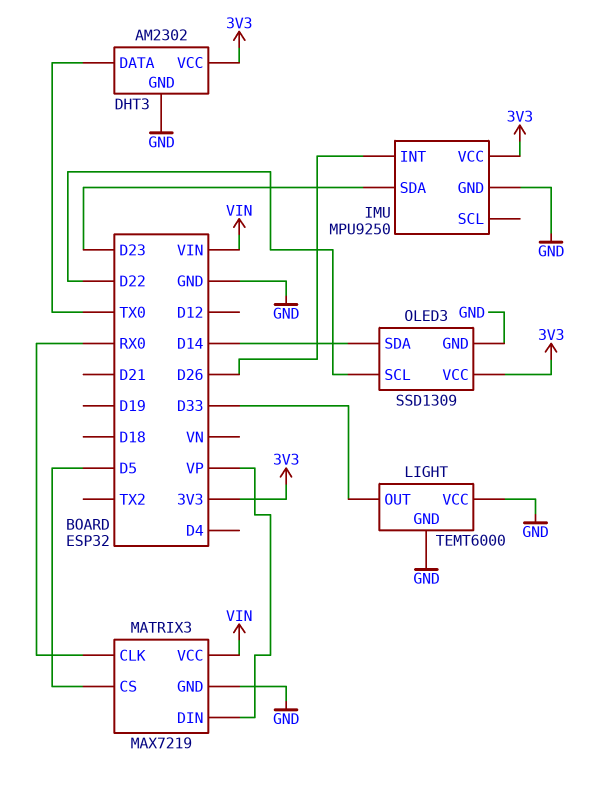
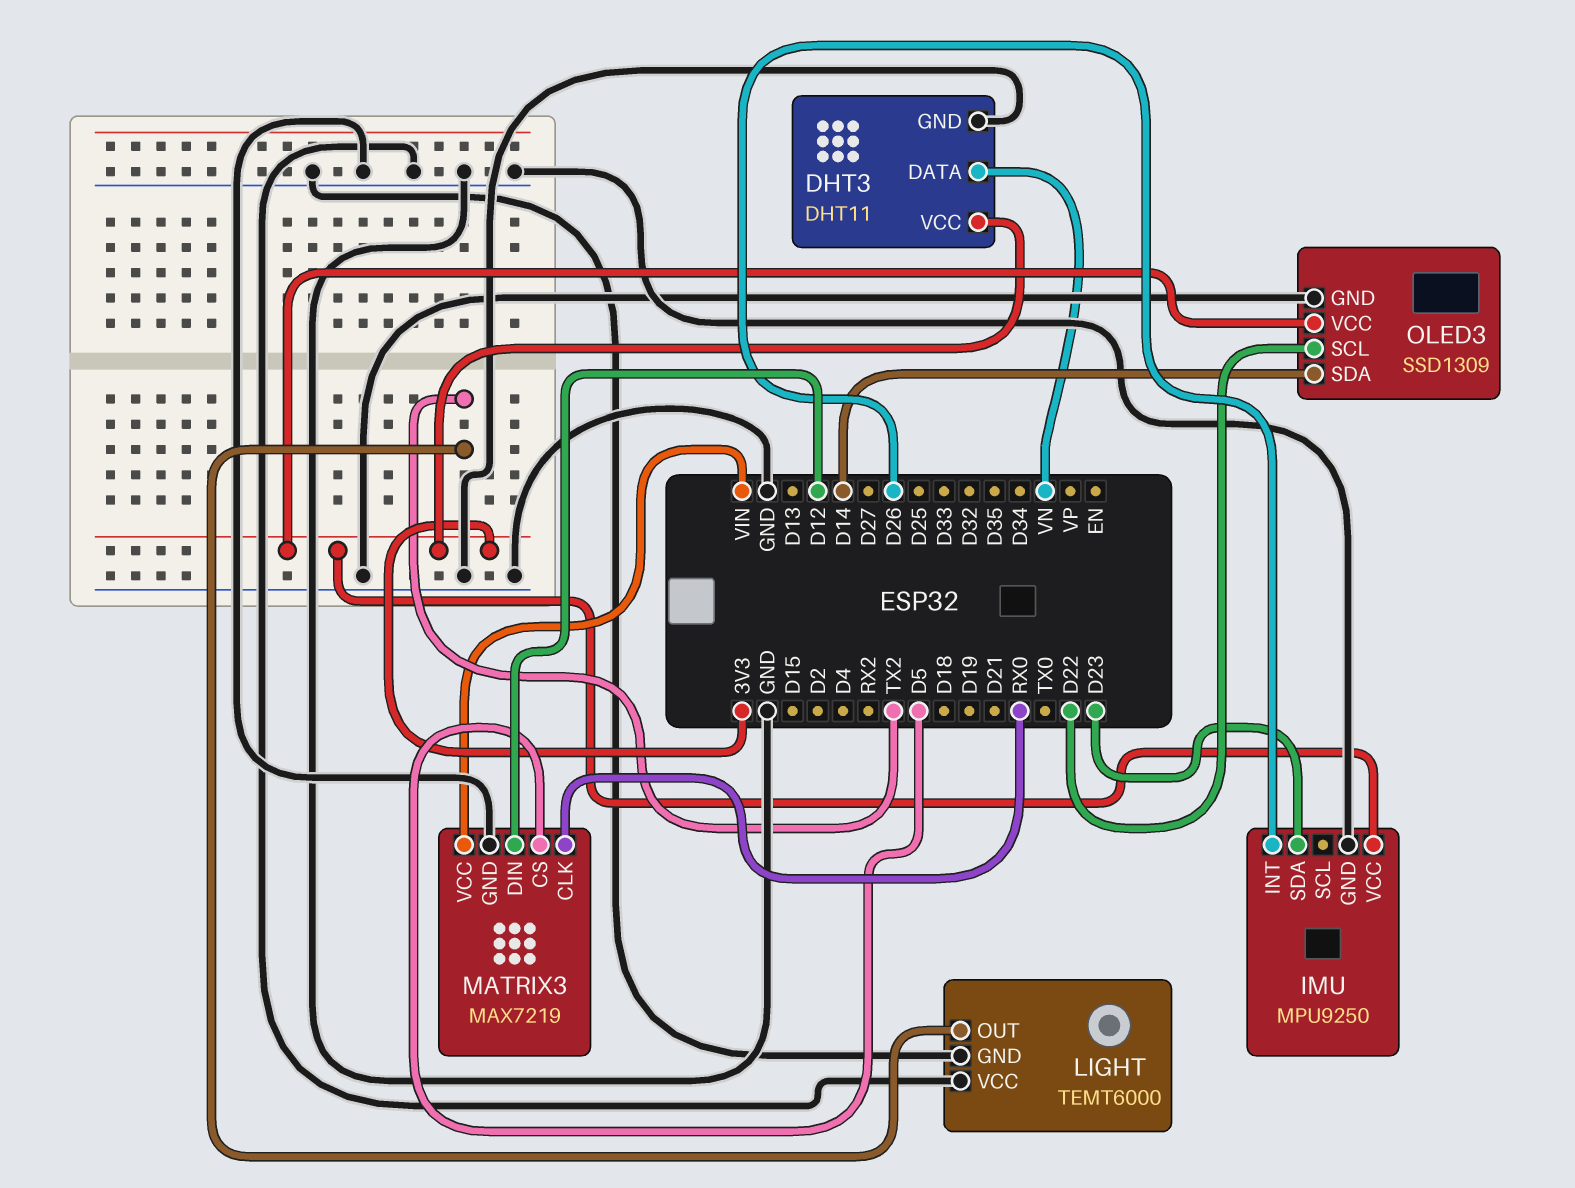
DHT3: AM2302 -> DHT11
DHT3 pin DATA: TX0 -> VN
LIGHT pin OUT: D33 -> TX2
MATRIX3 pin DIN: VP -> D12

